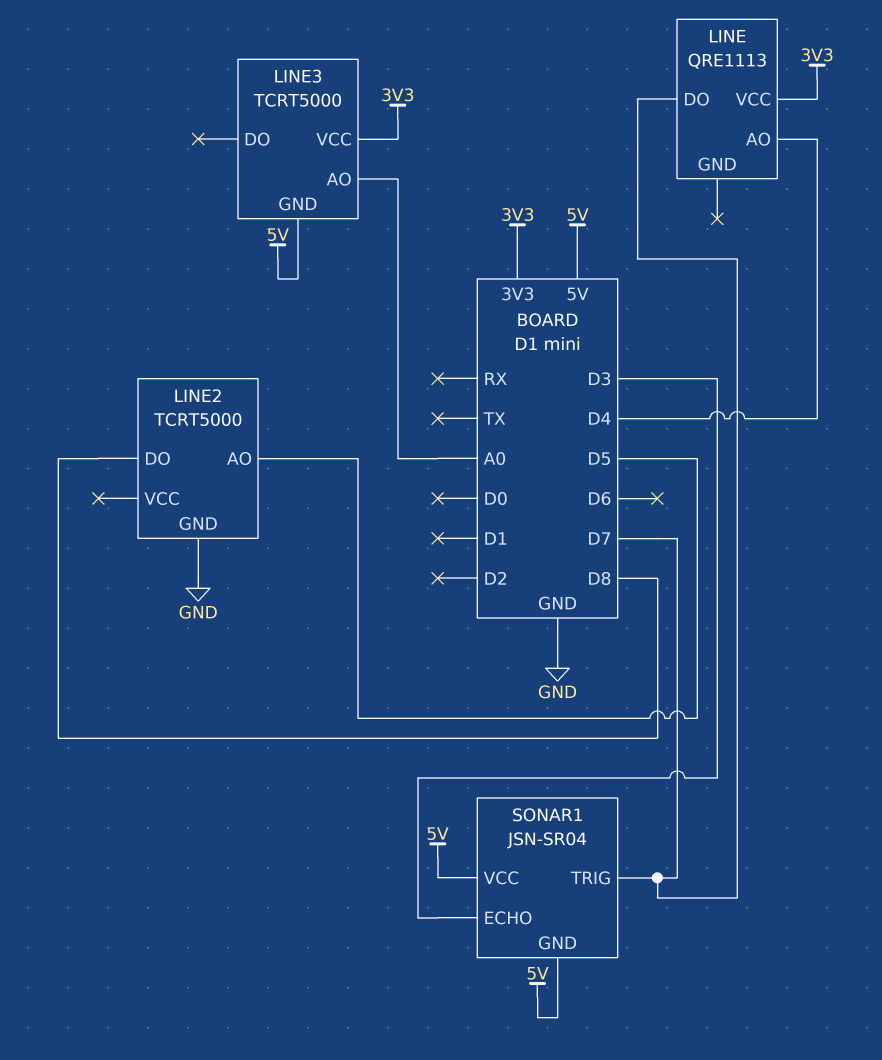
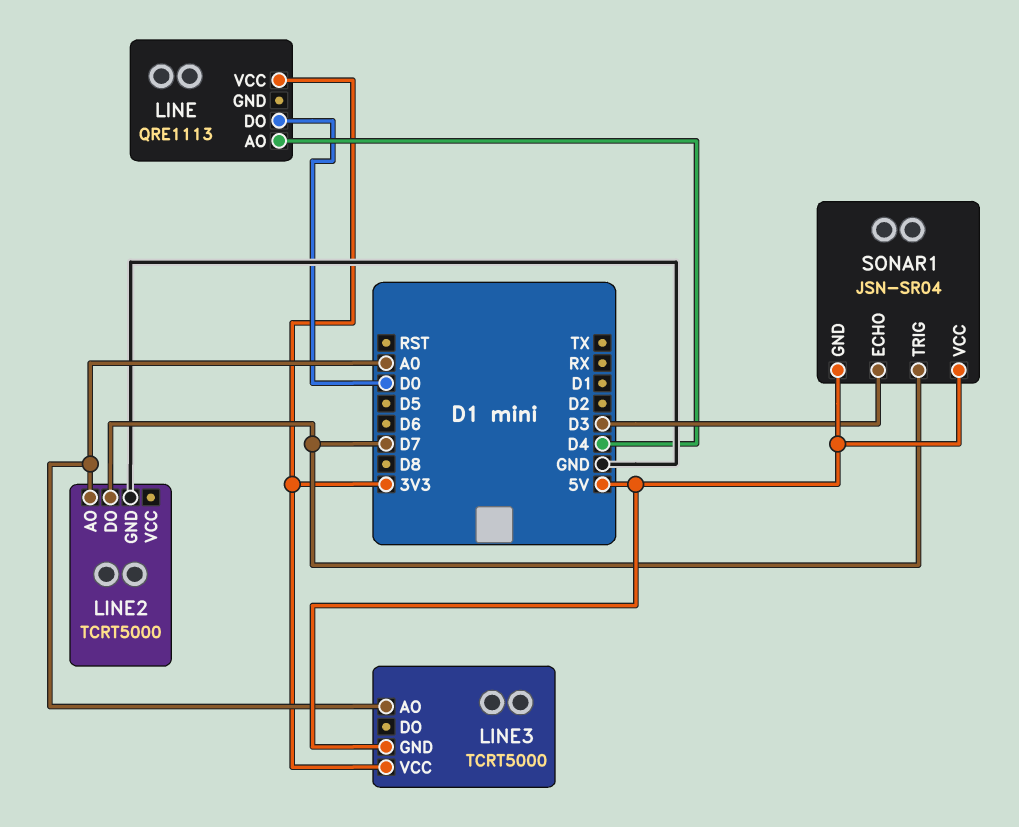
LINE pin DO: D7 -> D0
LINE2 pin AO: D5 -> A0
LINE2 pin DO: D8 -> D7

